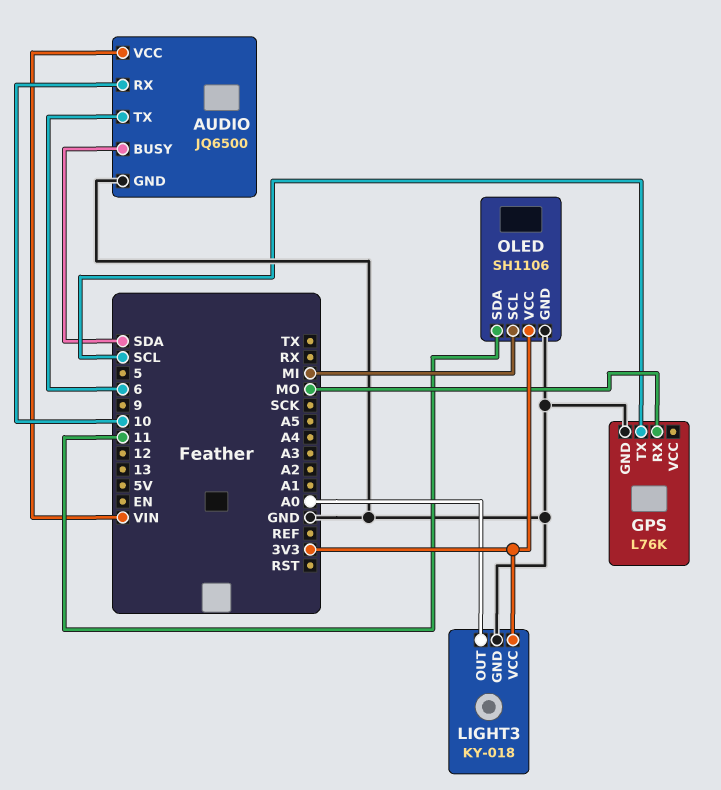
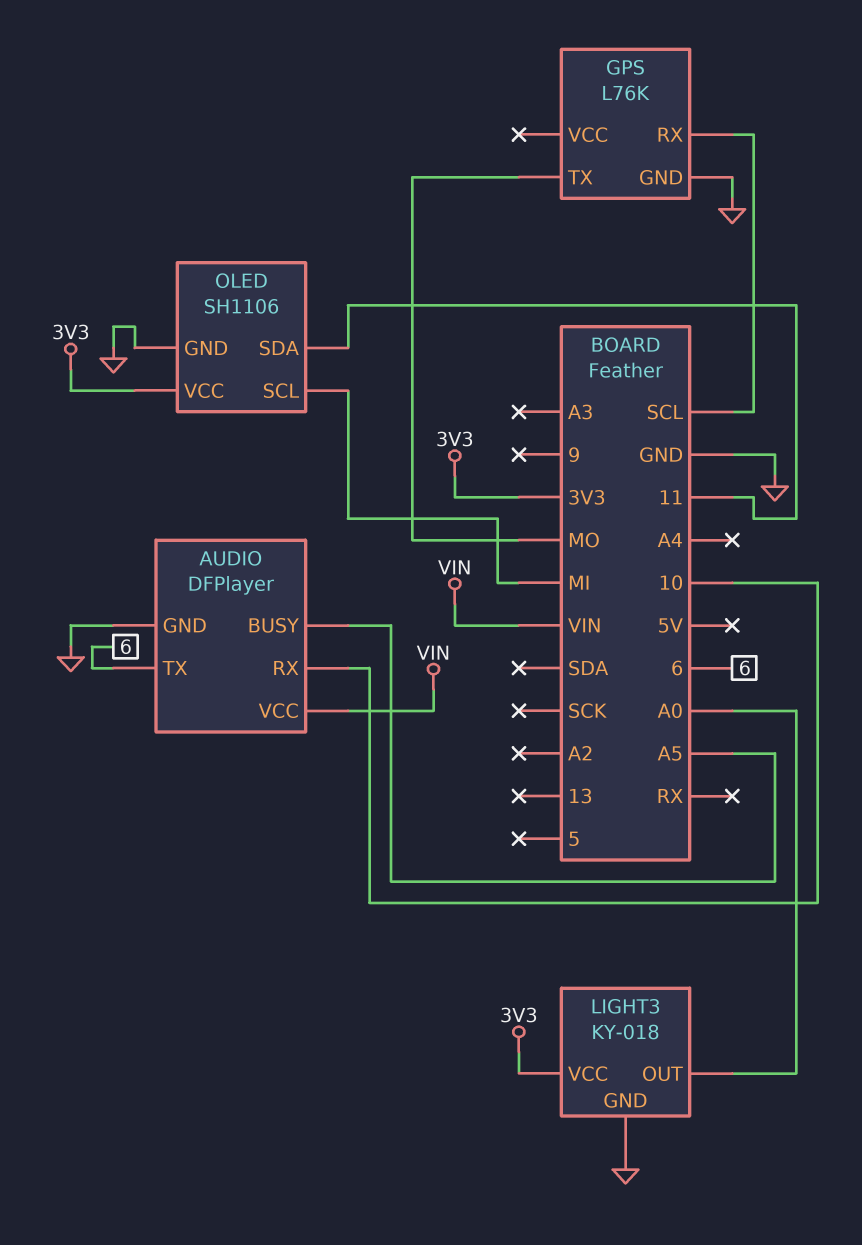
AUDIO: JQ6500 -> DFPlayer
AUDIO pin BUSY: SDA -> A5
GPS pin RX: MO -> SCL
GPS pin TX: SCL -> MO

